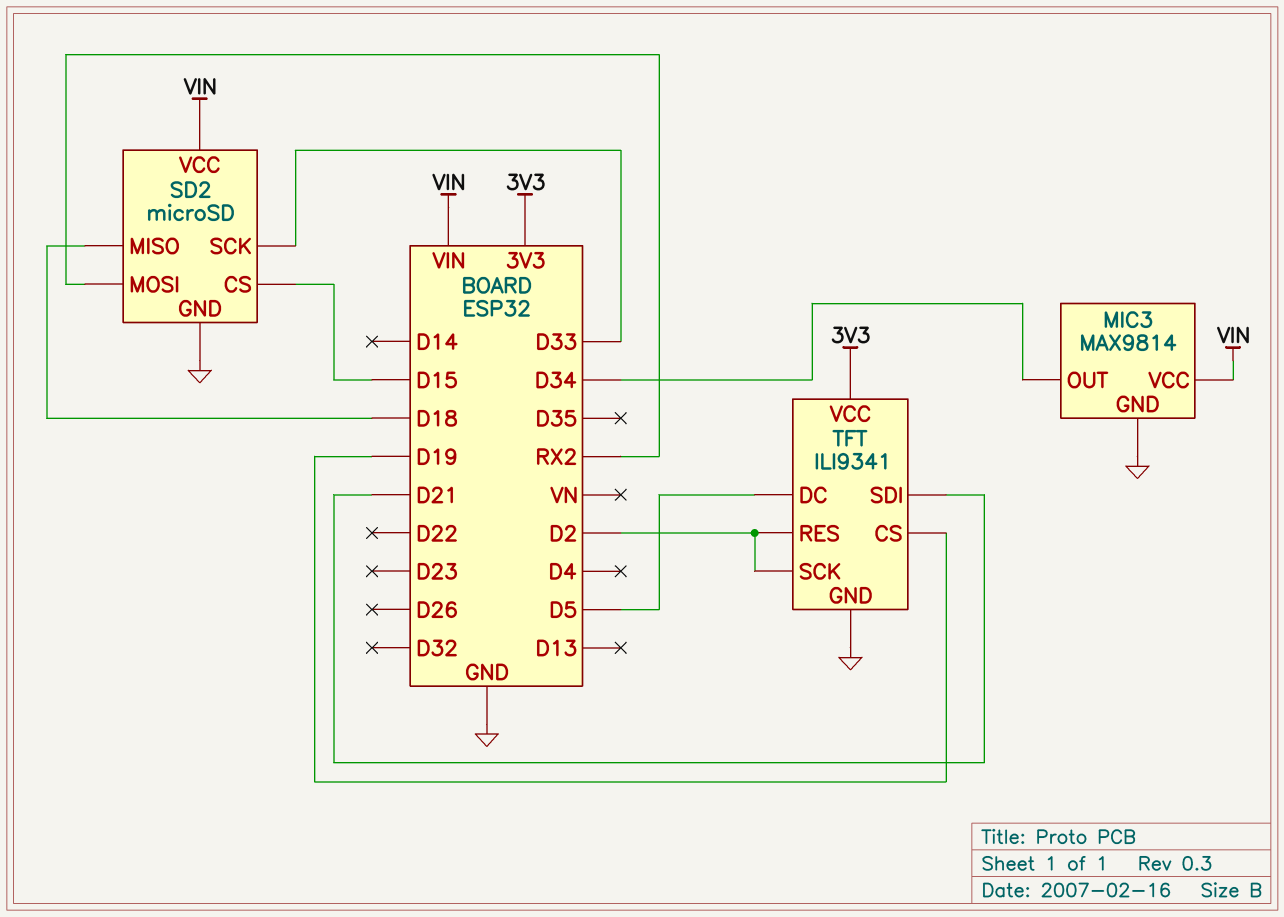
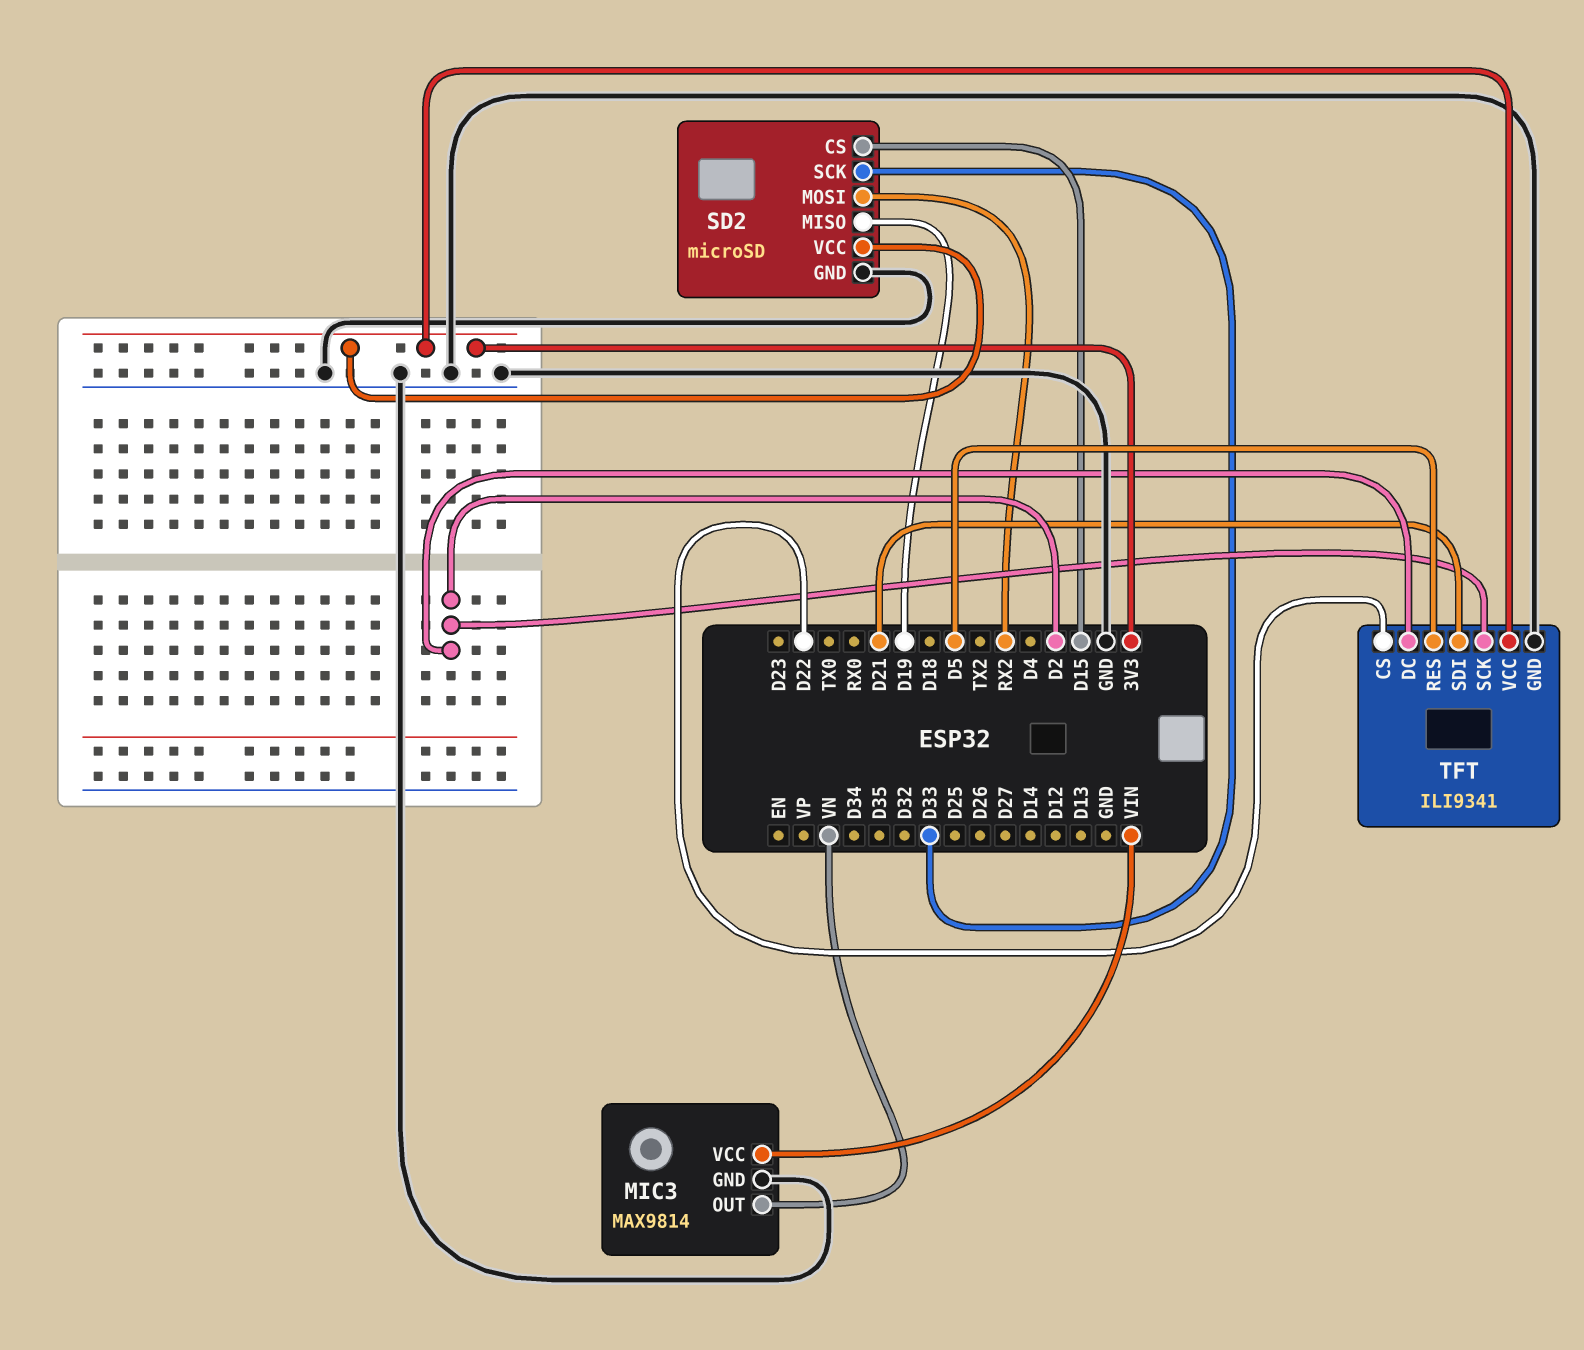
MIC3 pin OUT: D34 -> VN
SD2 pin MISO: D18 -> D19
SD2 pin VCC: VIN -> 3V3
TFT pin CS: D19 -> D22
TFT pin DC: D5 -> D2
TFT pin RES: D2 -> D5

